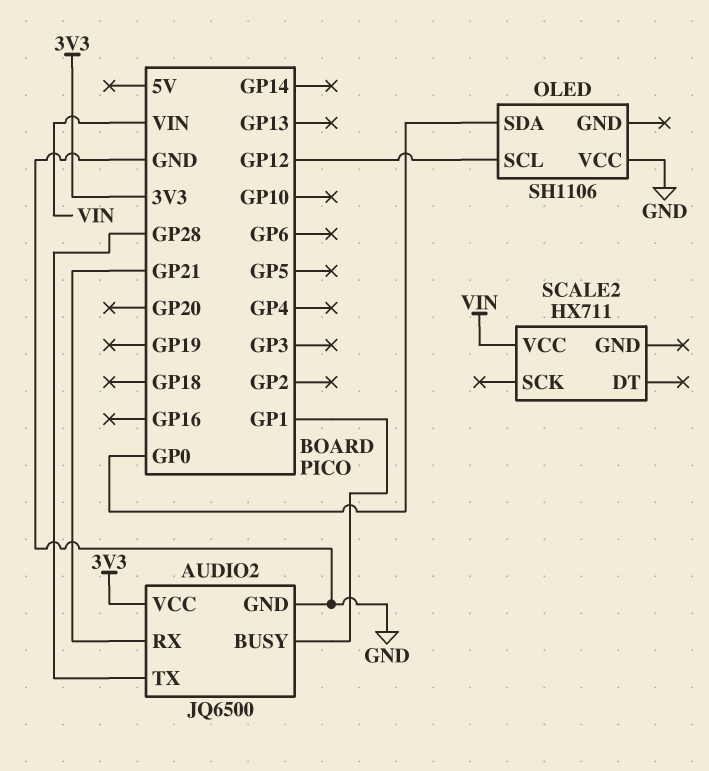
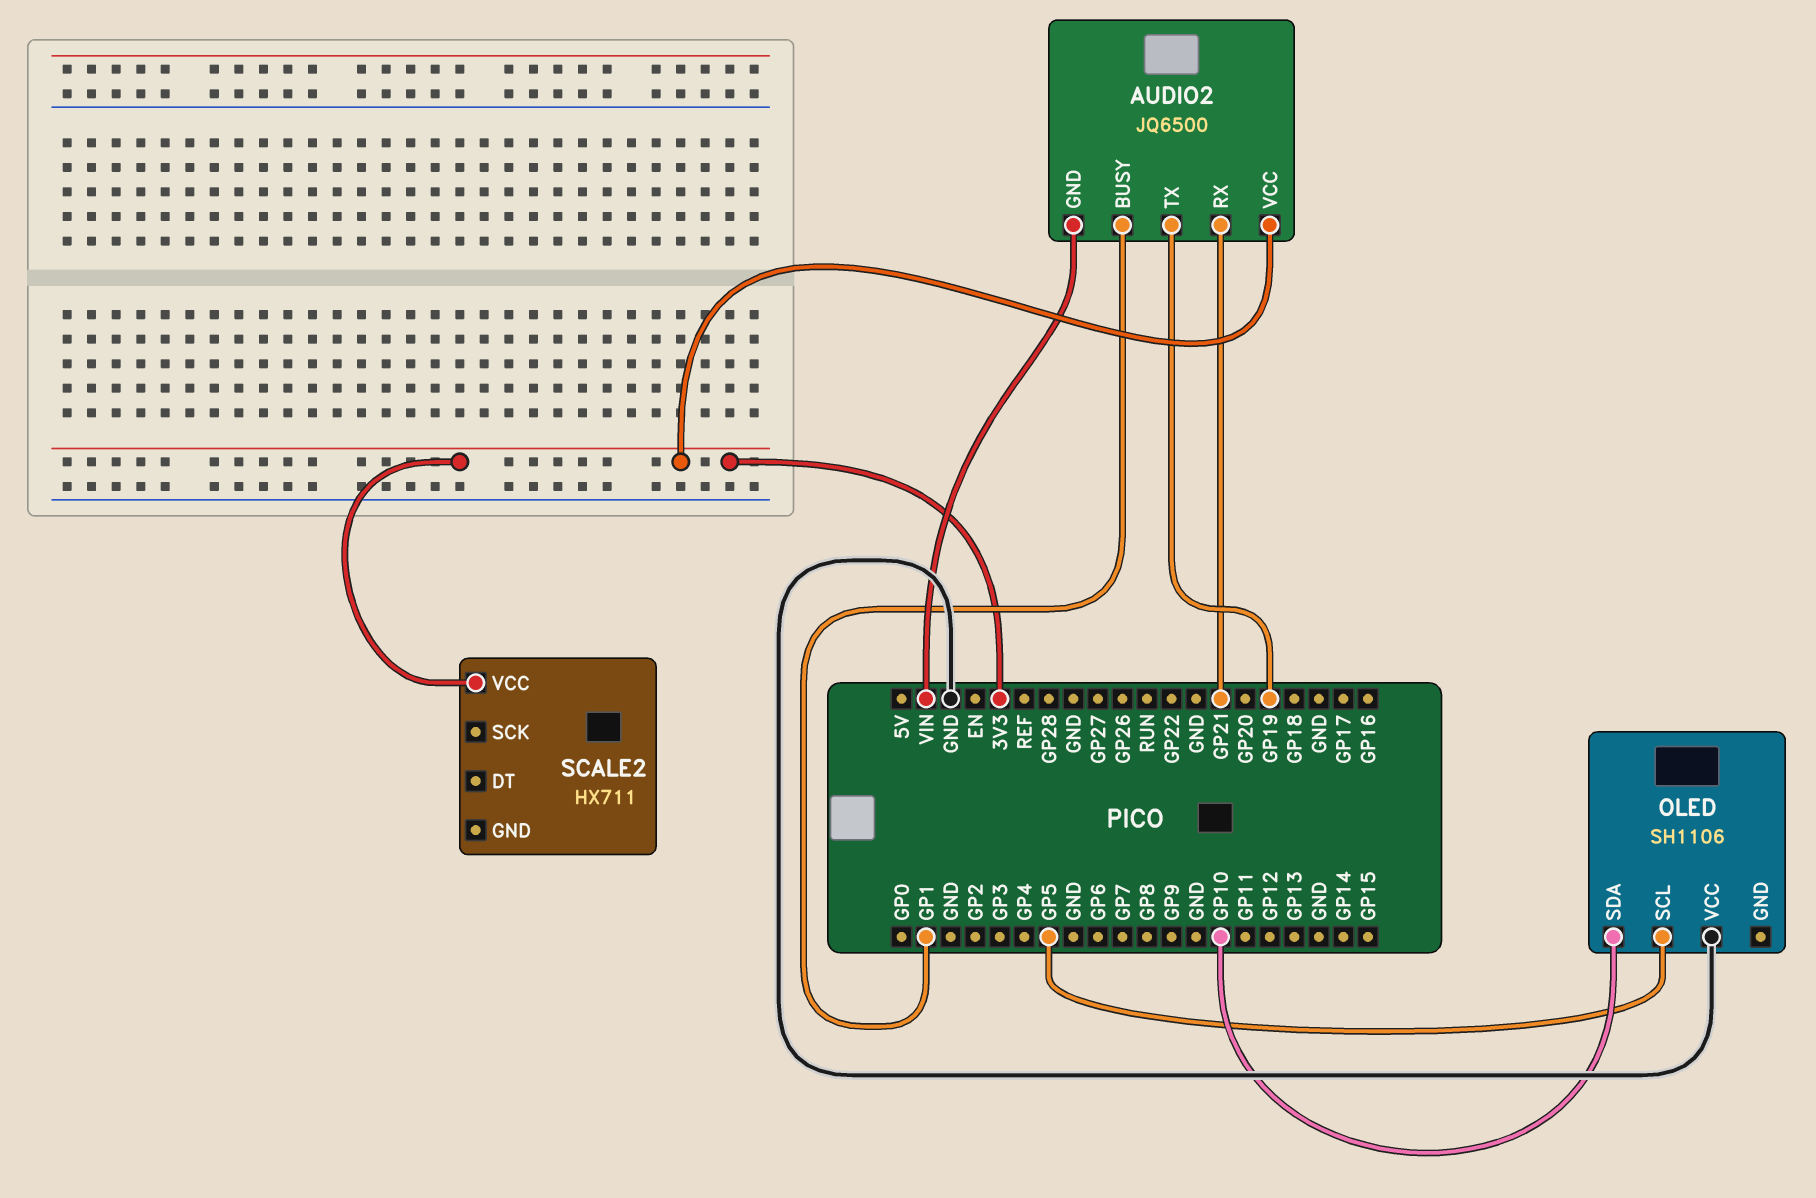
AUDIO2 pin GND: GND -> VIN
AUDIO2 pin TX: GP28 -> GP19
OLED pin SCL: GP12 -> GP5
OLED pin SDA: GP0 -> GP10
SCALE2 pin VCC: VIN -> 3V3

